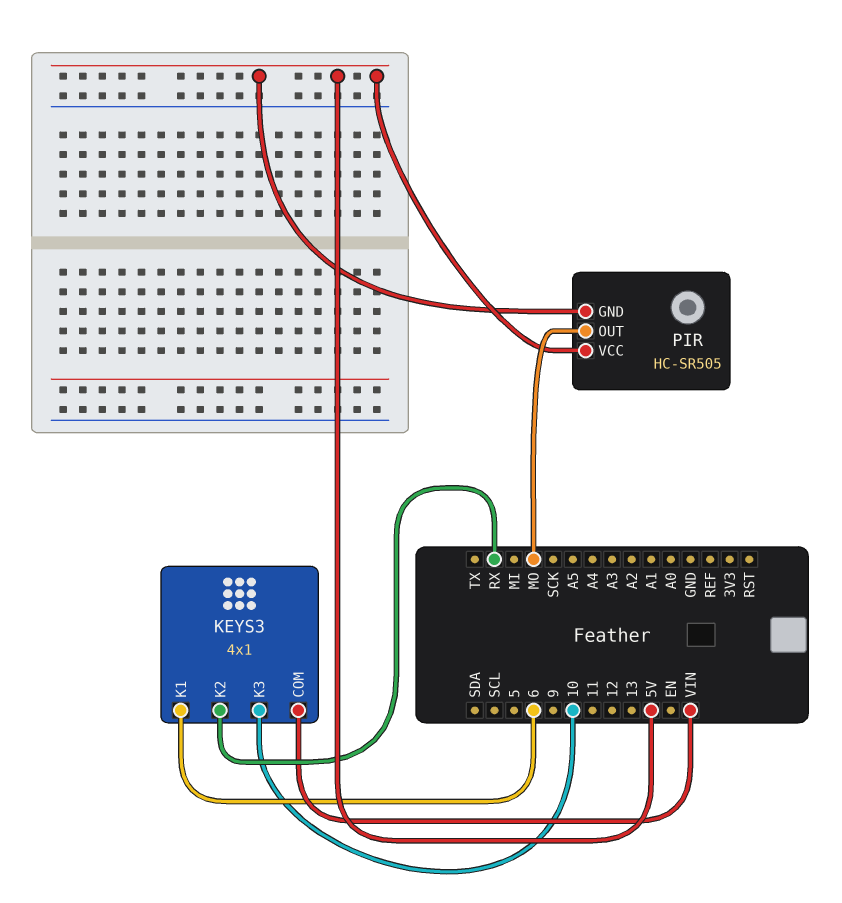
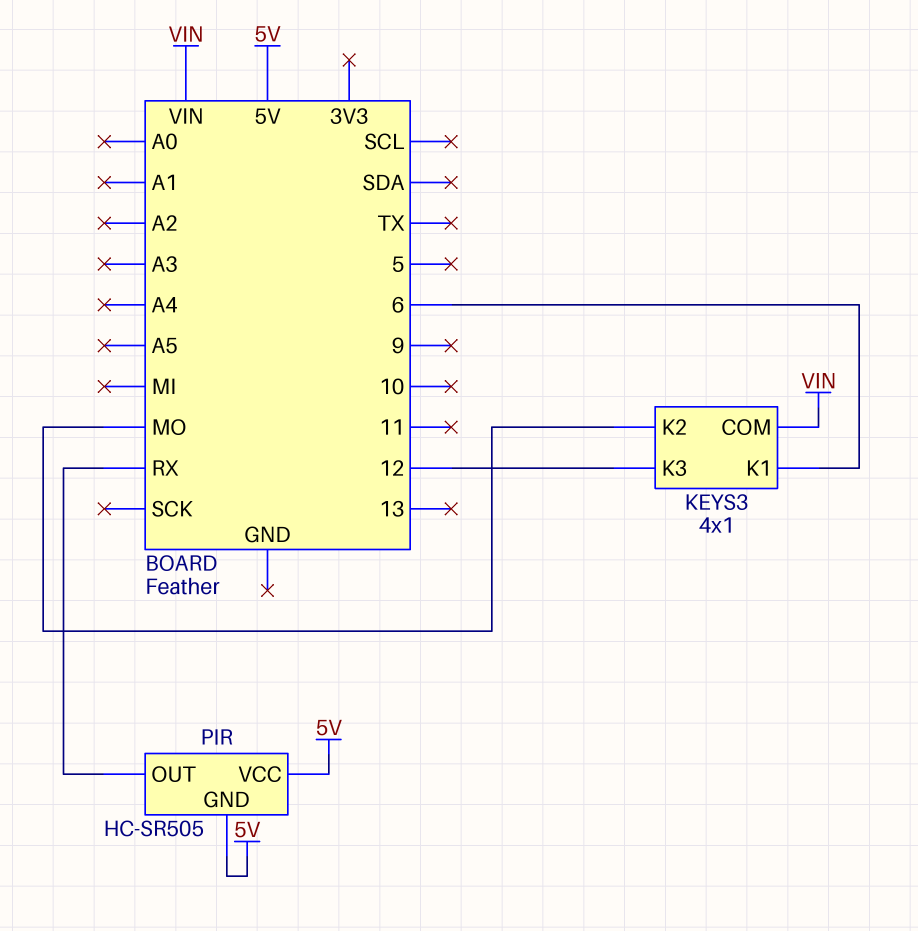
KEYS3 pin K2: RX -> MO
KEYS3 pin K3: 10 -> 12
PIR pin OUT: MO -> RX

